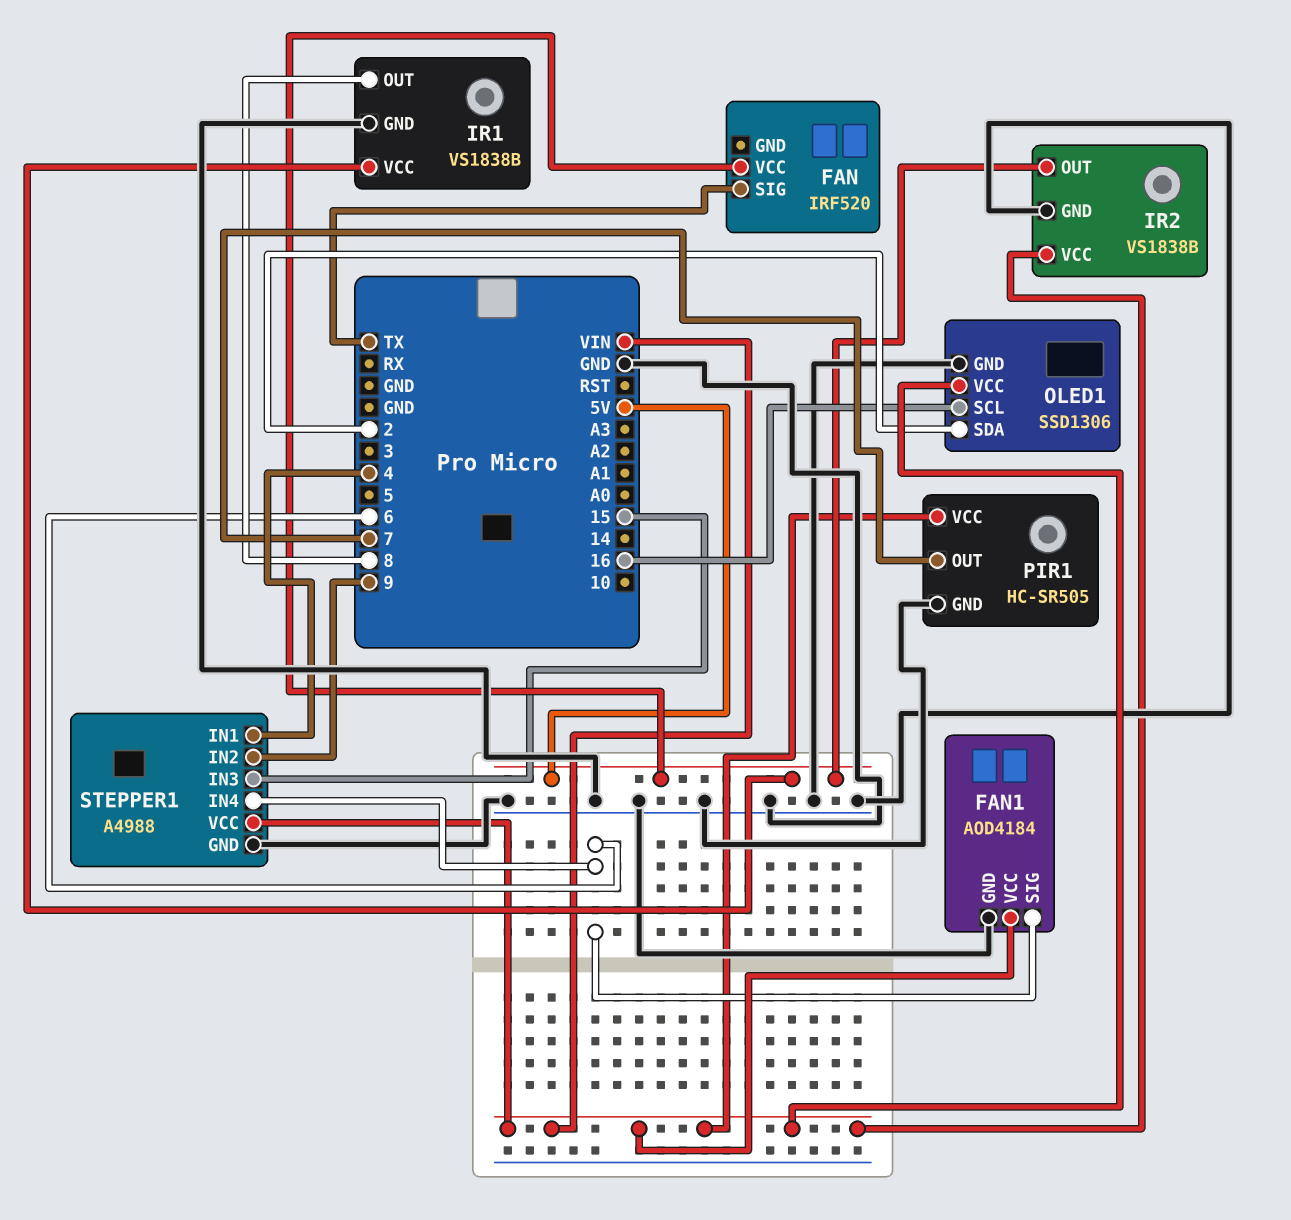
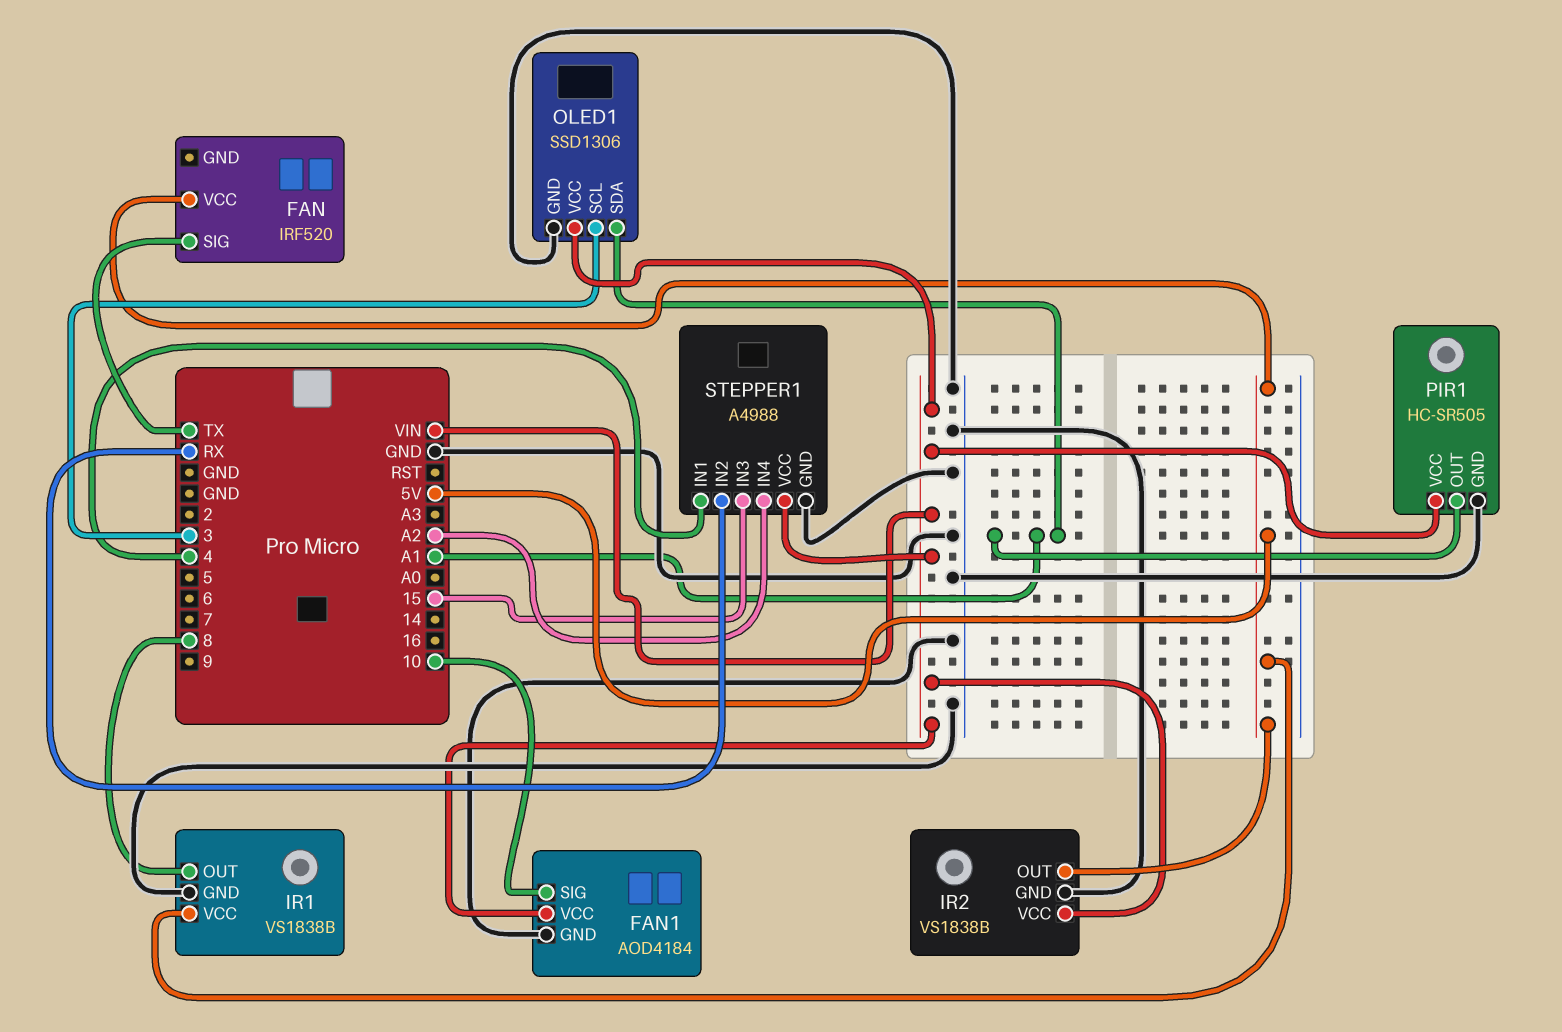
FAN1 pin SIG: 6 -> 10
OLED1 pin SCL: 16 -> 3
OLED1 pin SDA: 2 -> A1
PIR1 pin OUT: 7 -> A1
STEPPER1 pin IN2: 9 -> RX
STEPPER1 pin IN4: 6 -> A2

